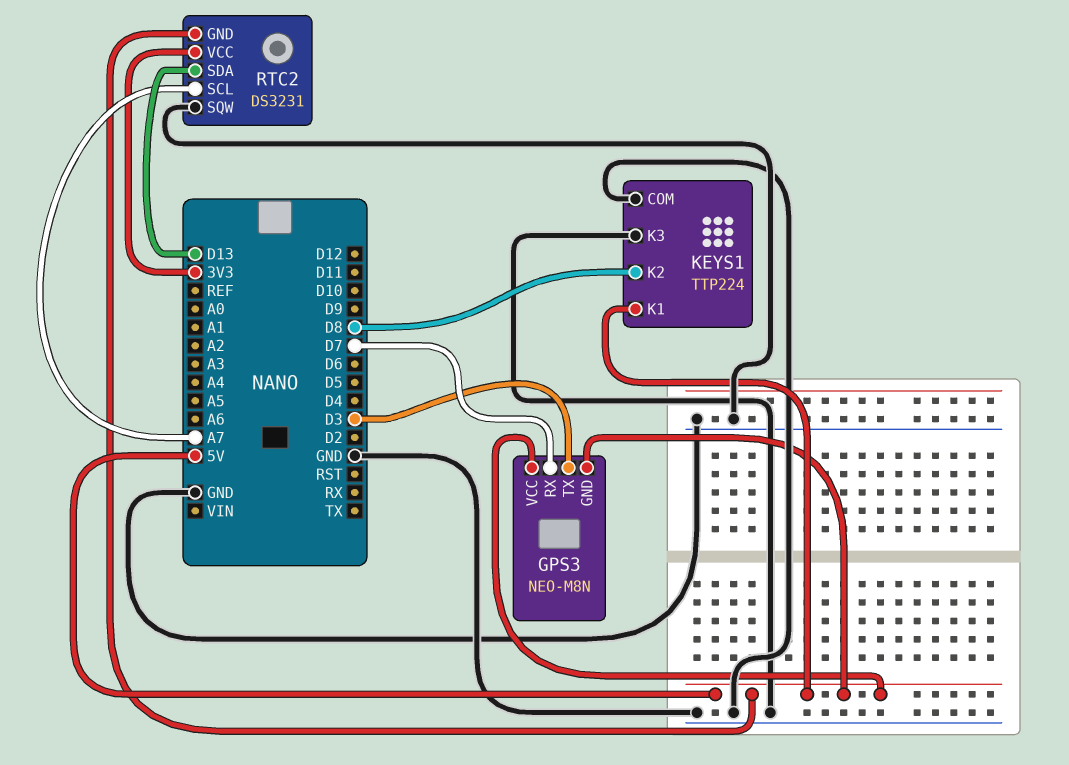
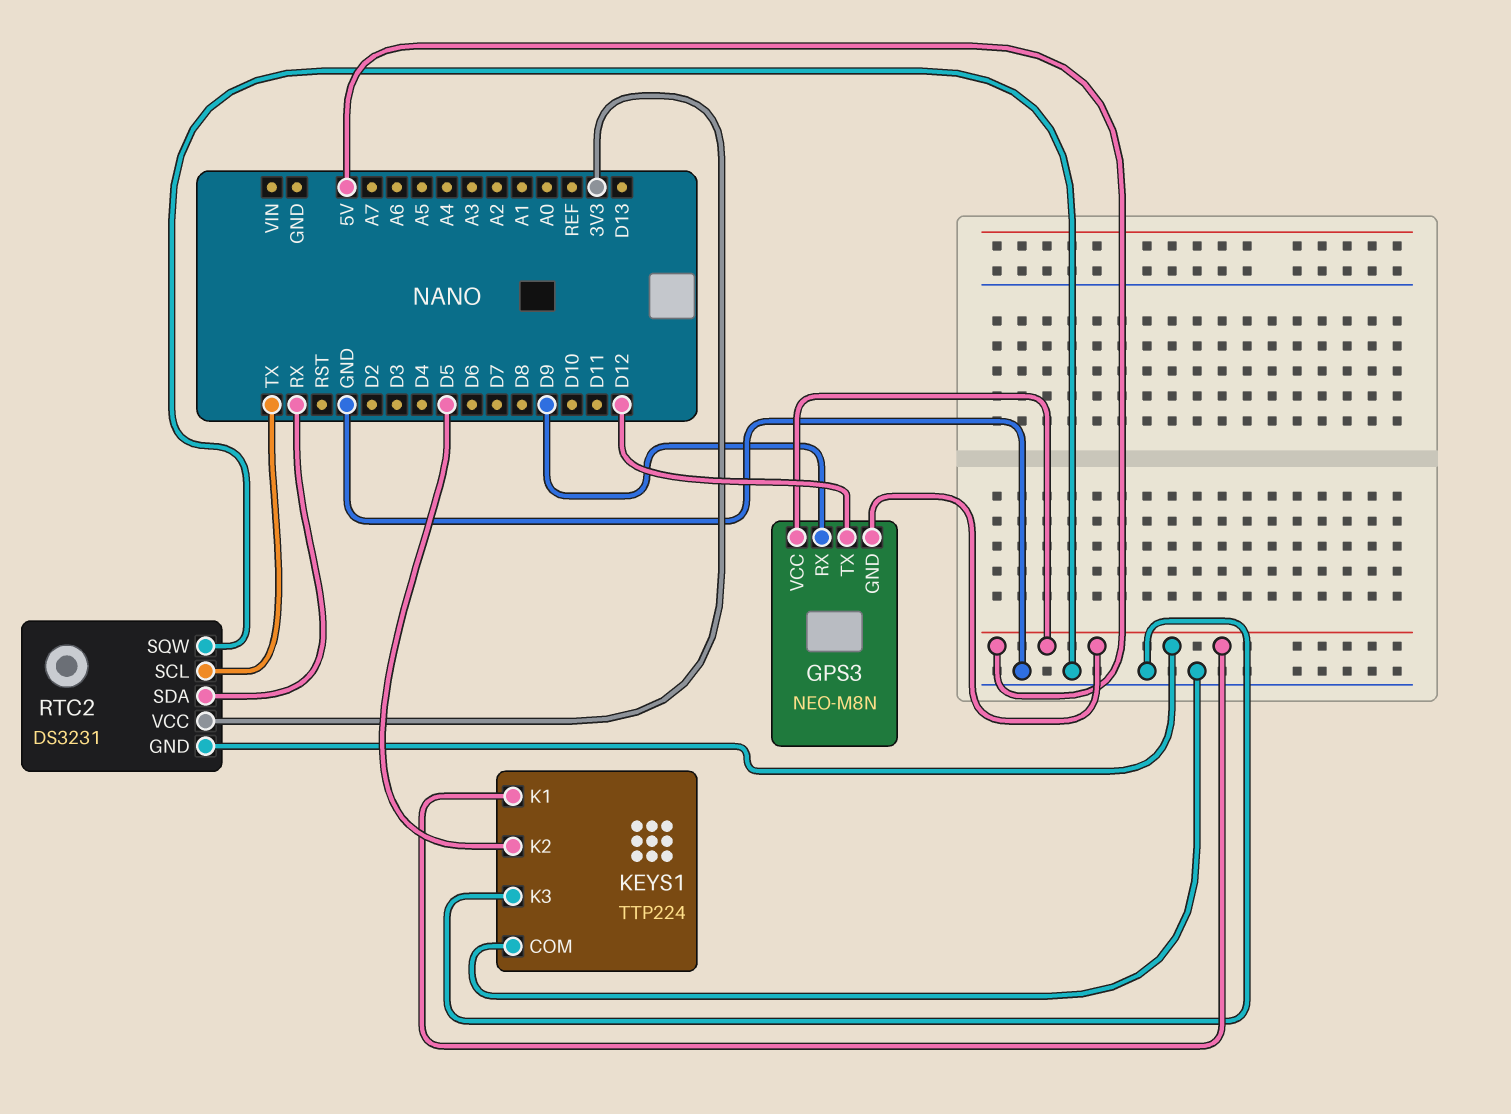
GPS3 pin RX: D7 -> D9
GPS3 pin TX: D3 -> D12
KEYS1 pin K2: D8 -> D5
RTC2 pin SCL: A7 -> TX
RTC2 pin SDA: D13 -> RX

